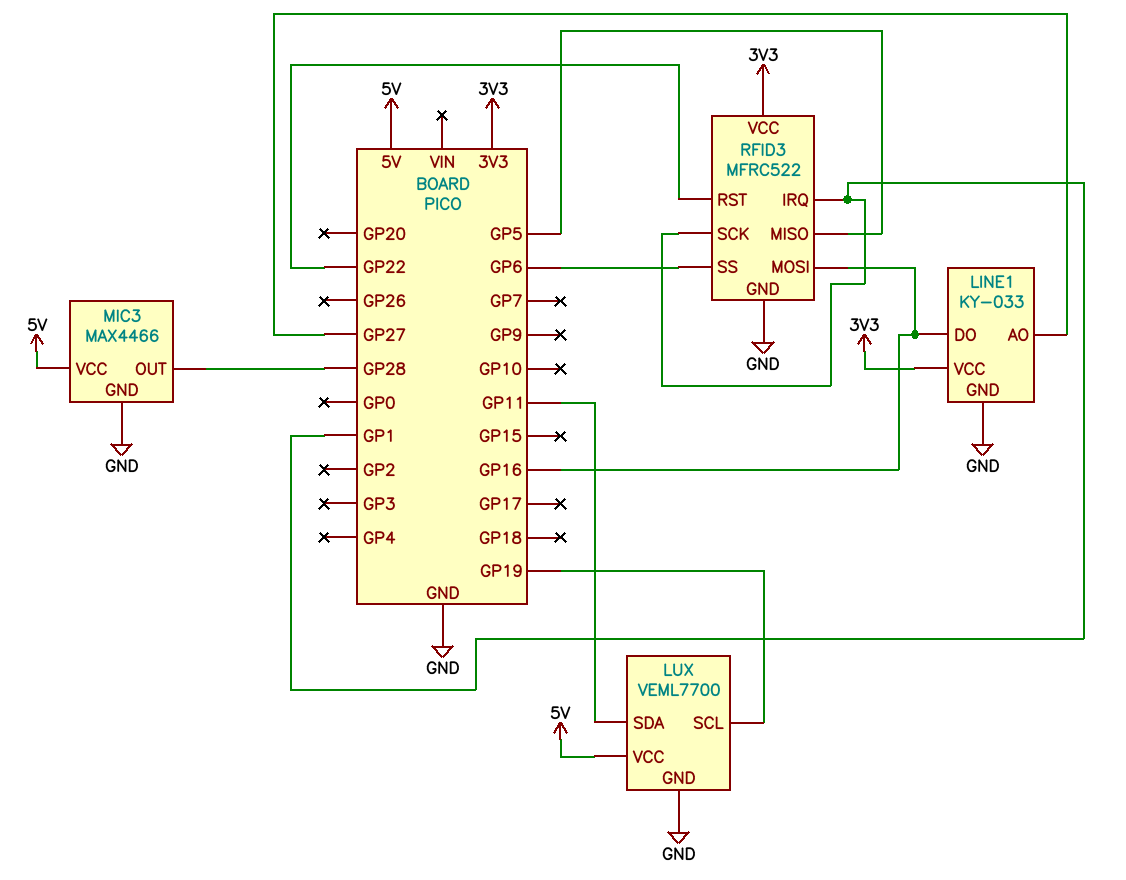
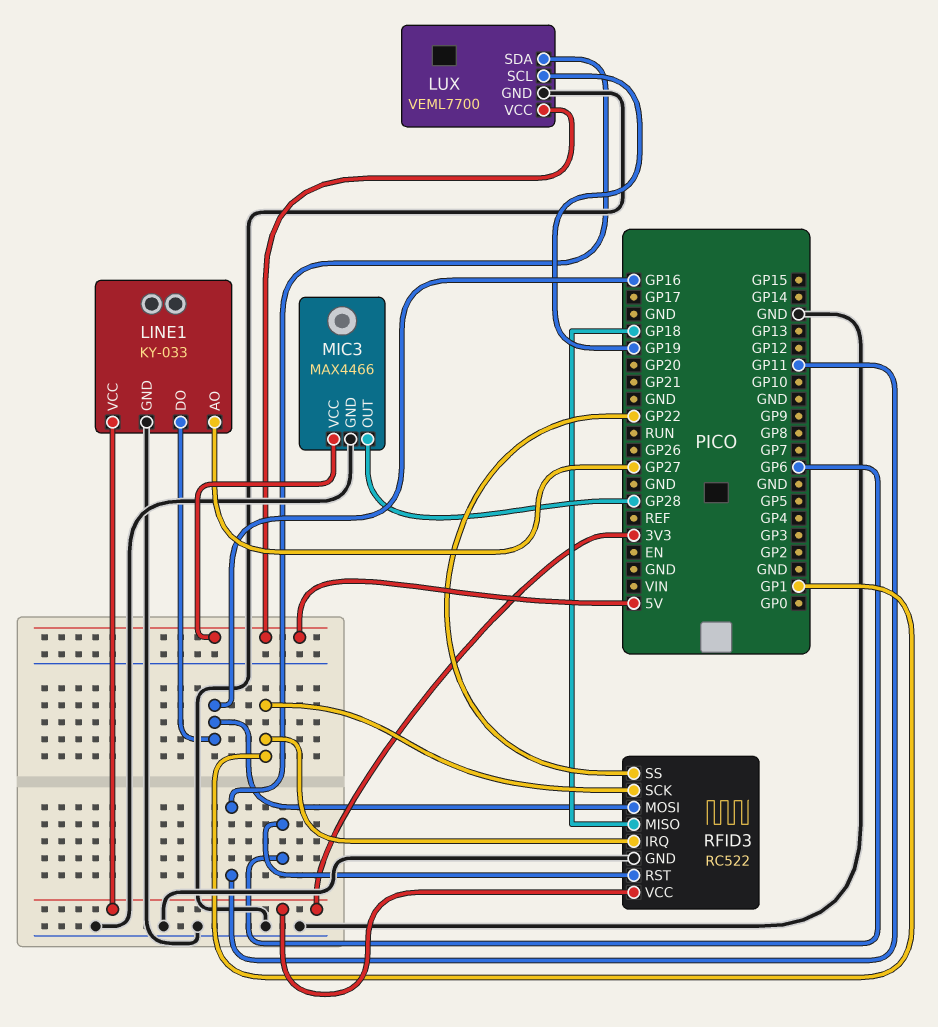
RFID3: MFRC522 -> RC522
RFID3 pin MISO: GP5 -> GP18
RFID3 pin RST: GP22 -> GP6
RFID3 pin SS: GP6 -> GP22

